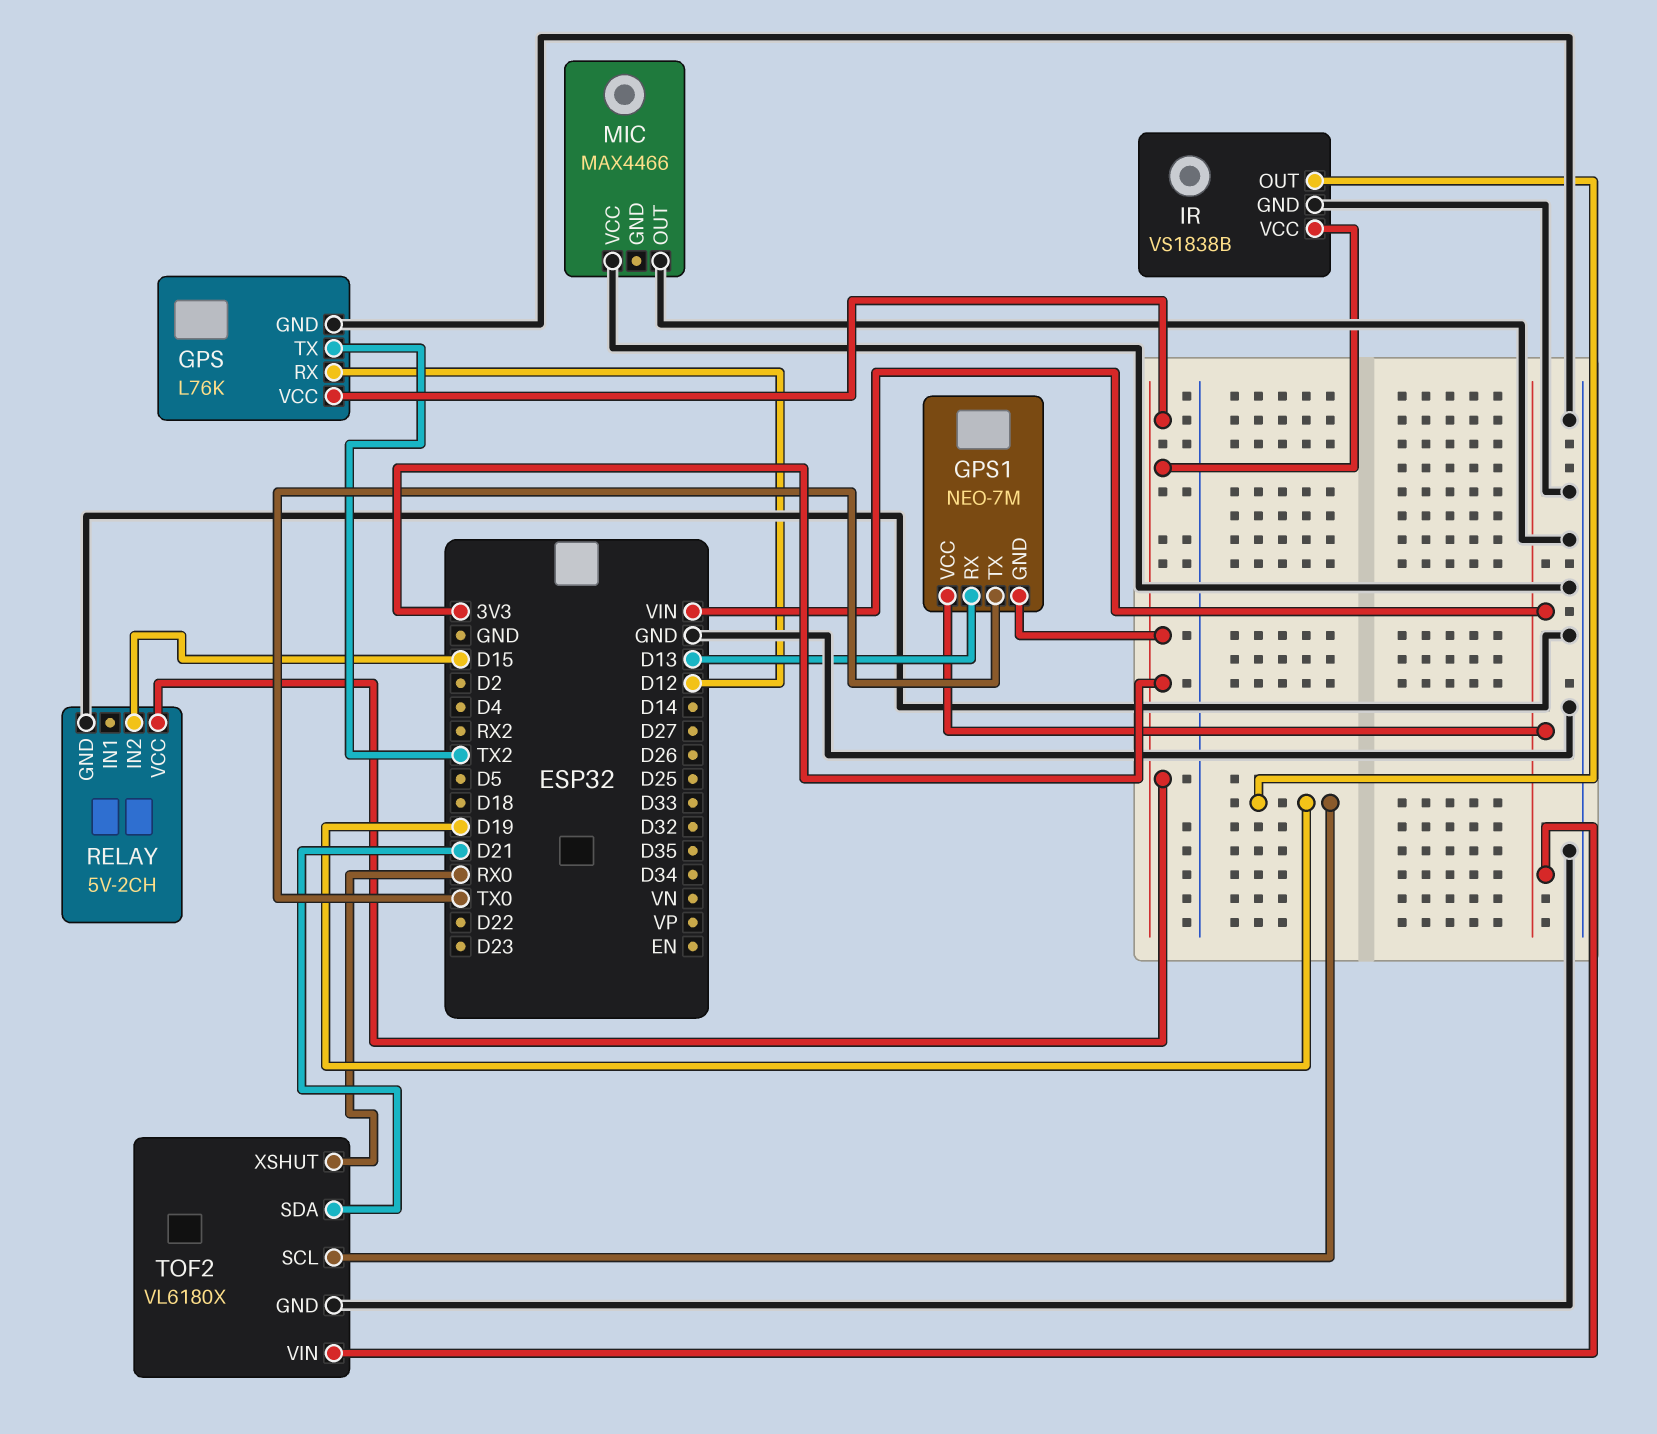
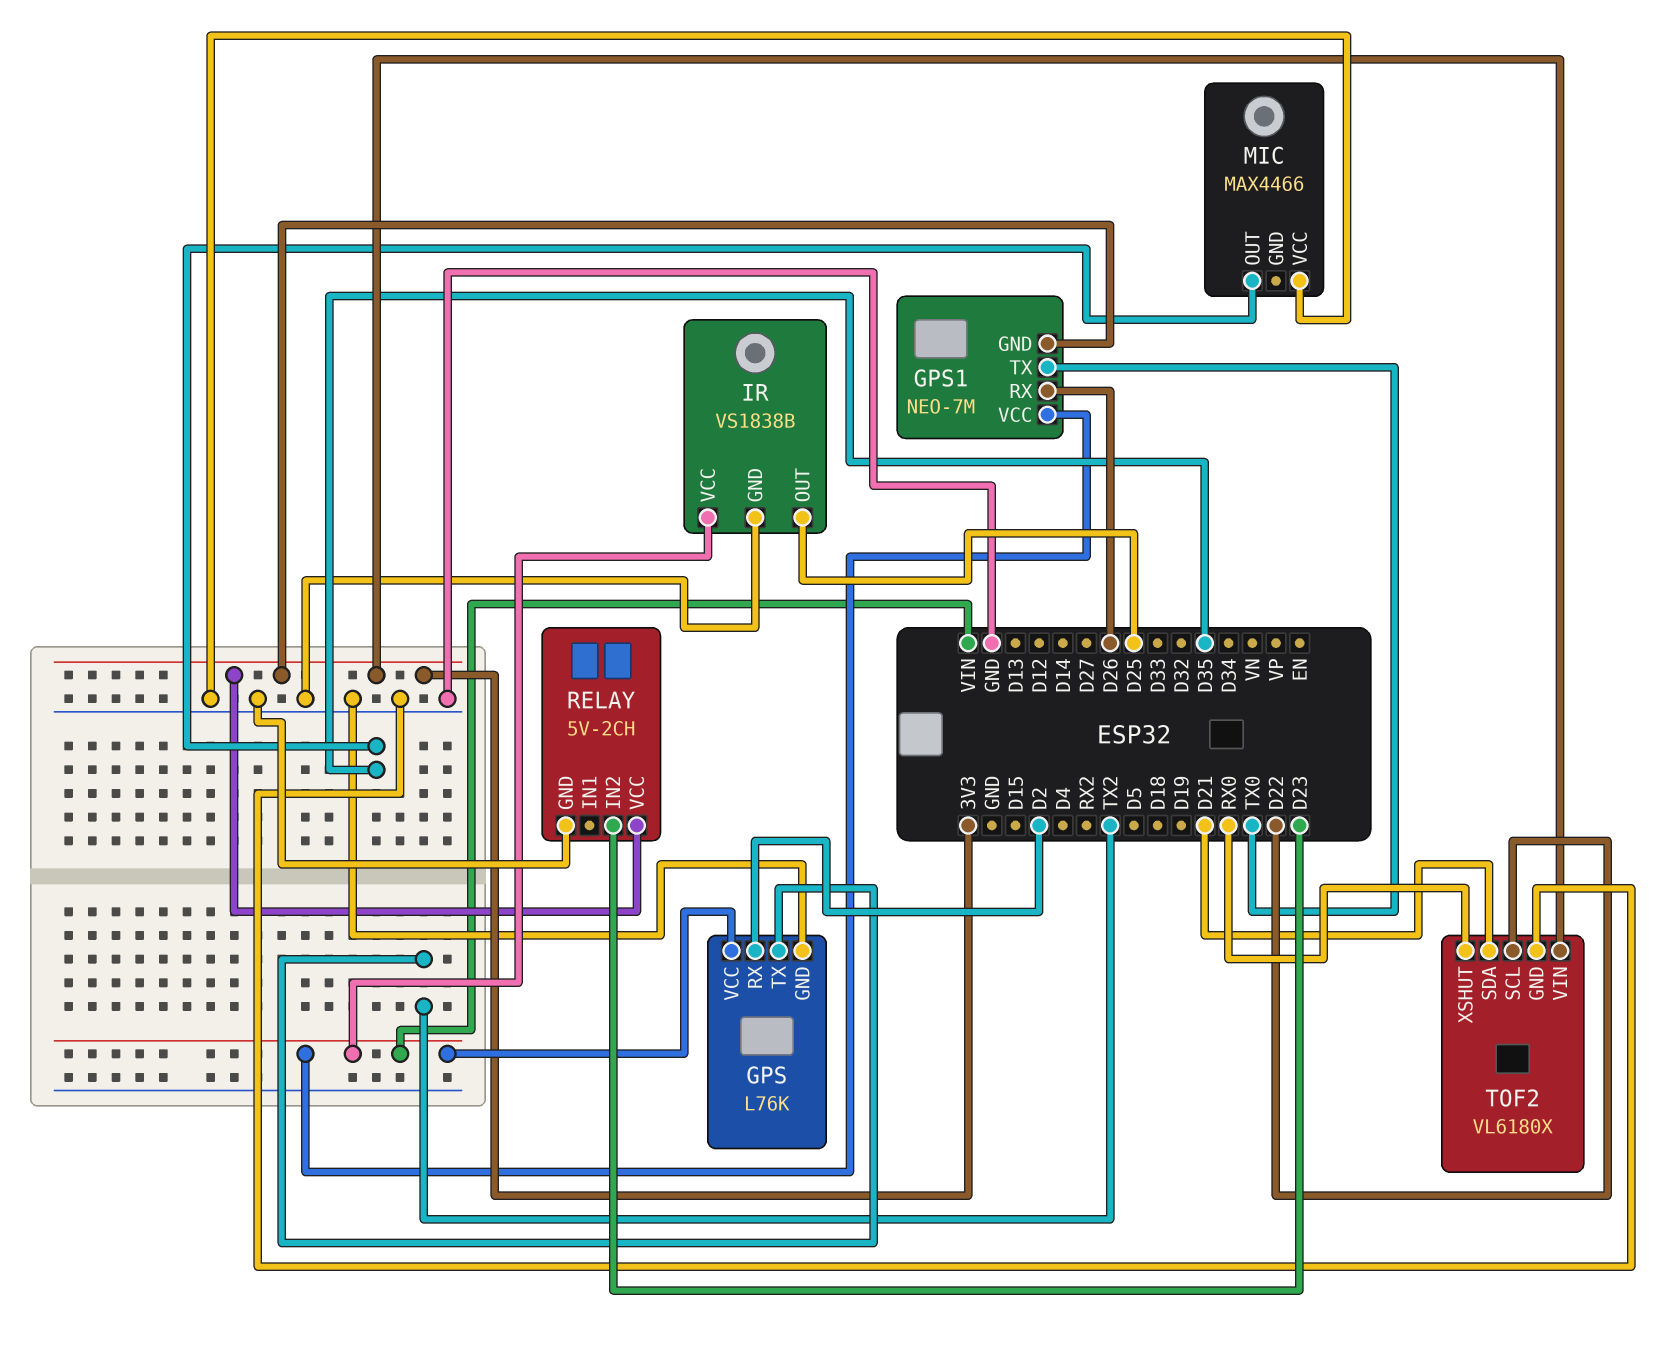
GPS pin RX: D12 -> D2
GPS pin VCC: 3V3 -> VIN
GPS1 pin RX: D13 -> D26
IR pin OUT: D19 -> D25
IR pin VCC: 3V3 -> VIN
MIC pin OUT: GND -> D35
RELAY pin IN2: D15 -> D23
TOF2 pin SCL: D19 -> D22
TOF2 pin VIN: VIN -> 3V3

